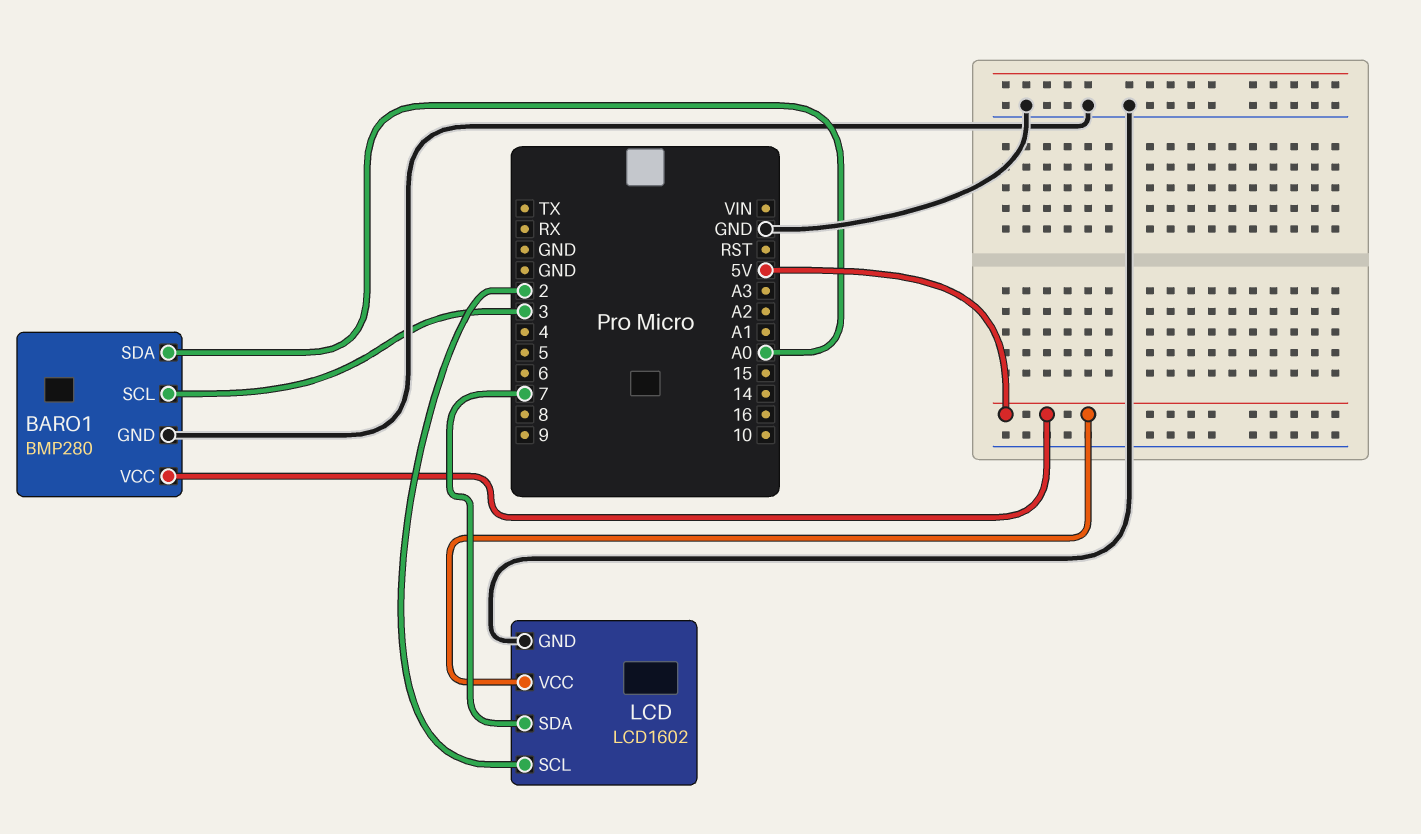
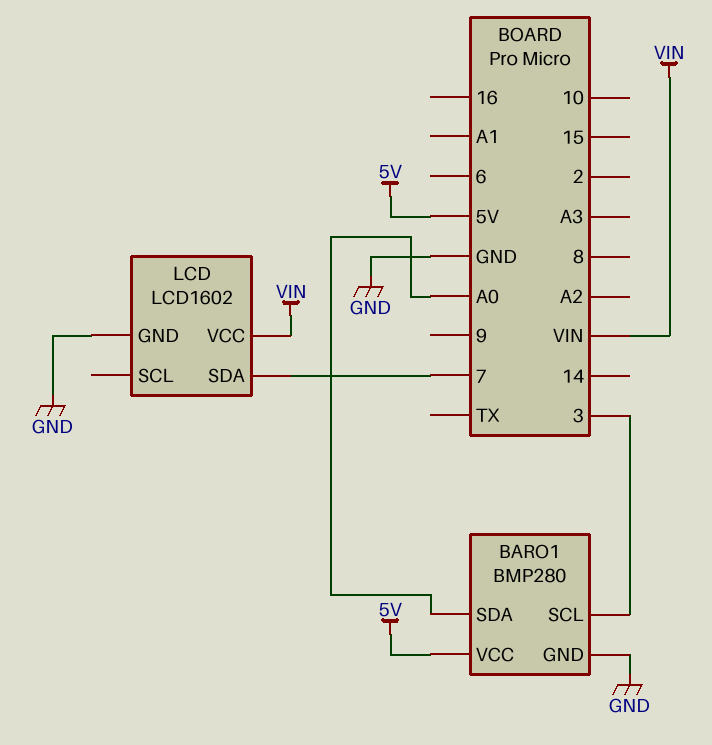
LCD pin SCL: 2 -> none
LCD pin VCC: 5V -> VIN

